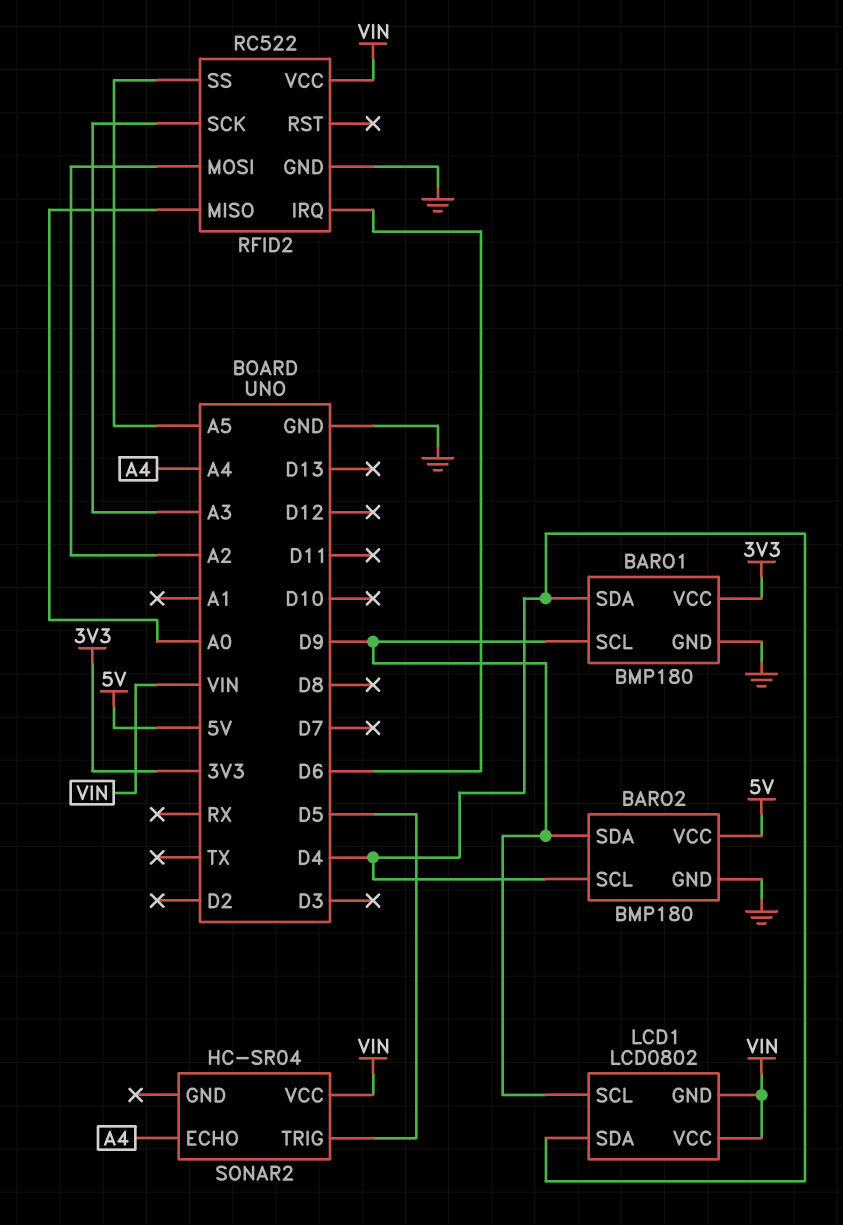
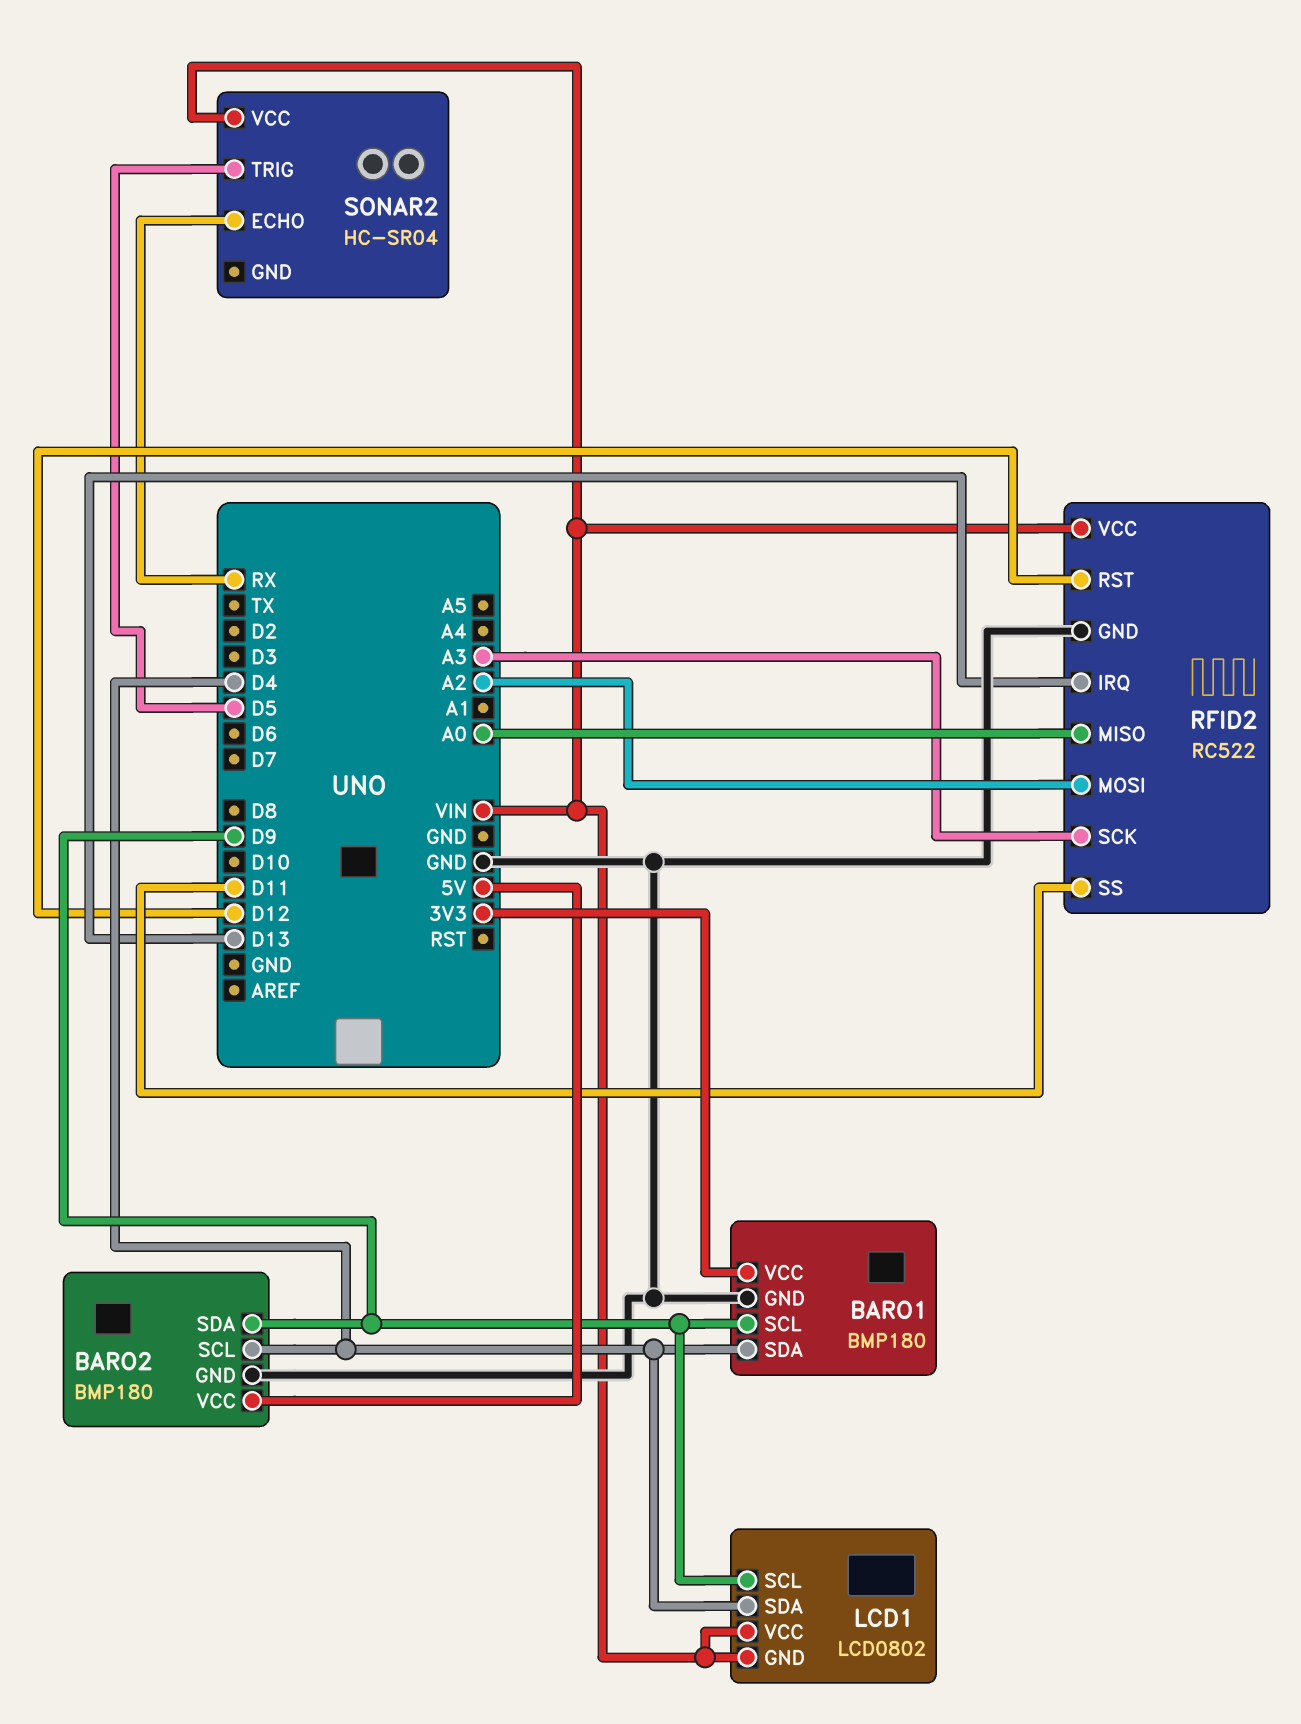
RFID2 pin IRQ: D6 -> D13
RFID2 pin RST: none -> D12
RFID2 pin SS: A5 -> D11
SONAR2 pin ECHO: A4 -> RX

